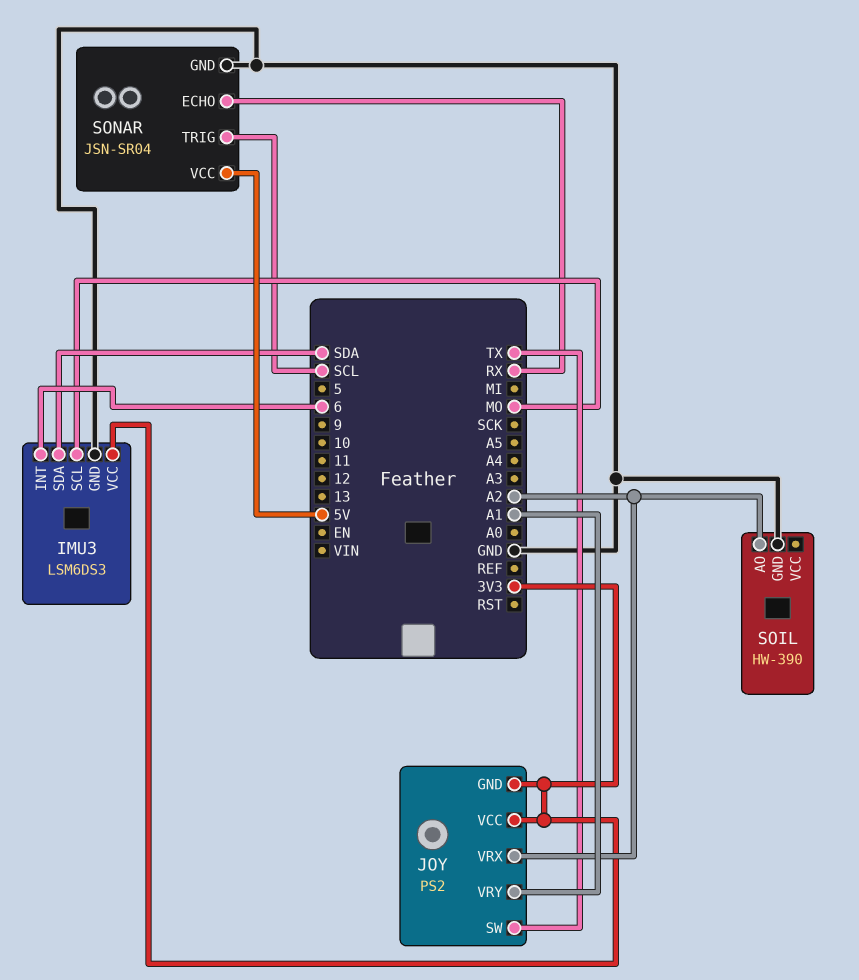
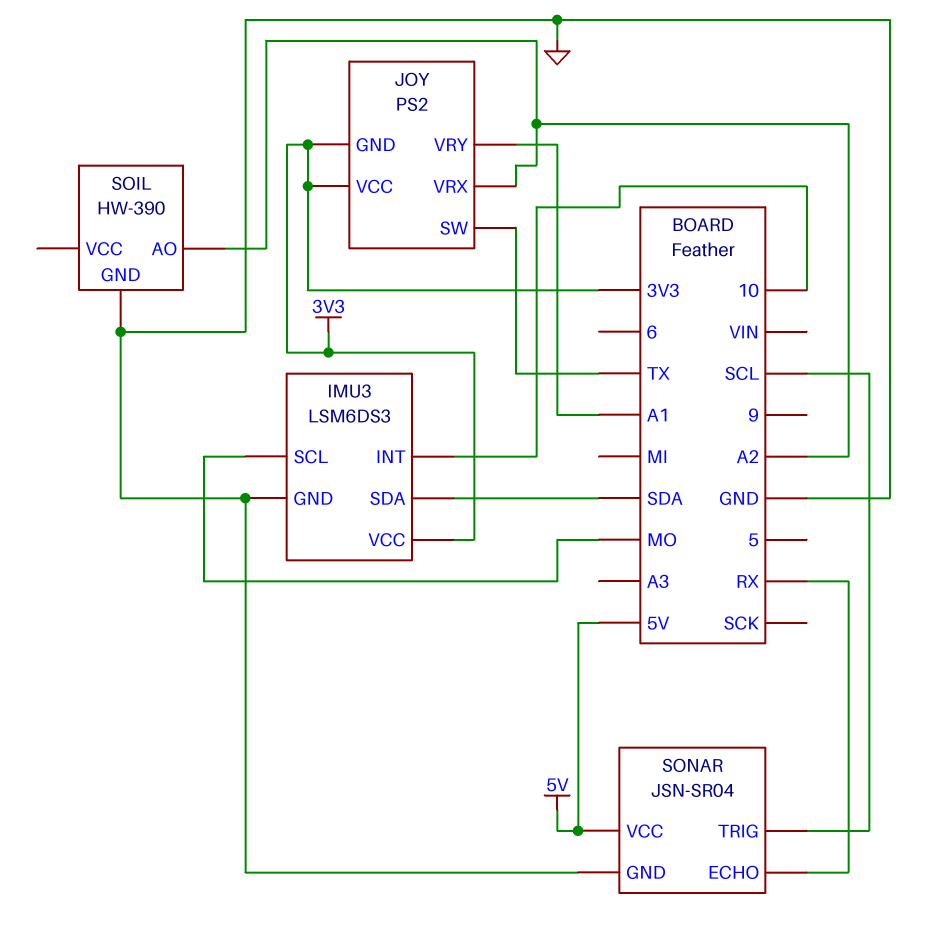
IMU3 pin INT: 6 -> 10

